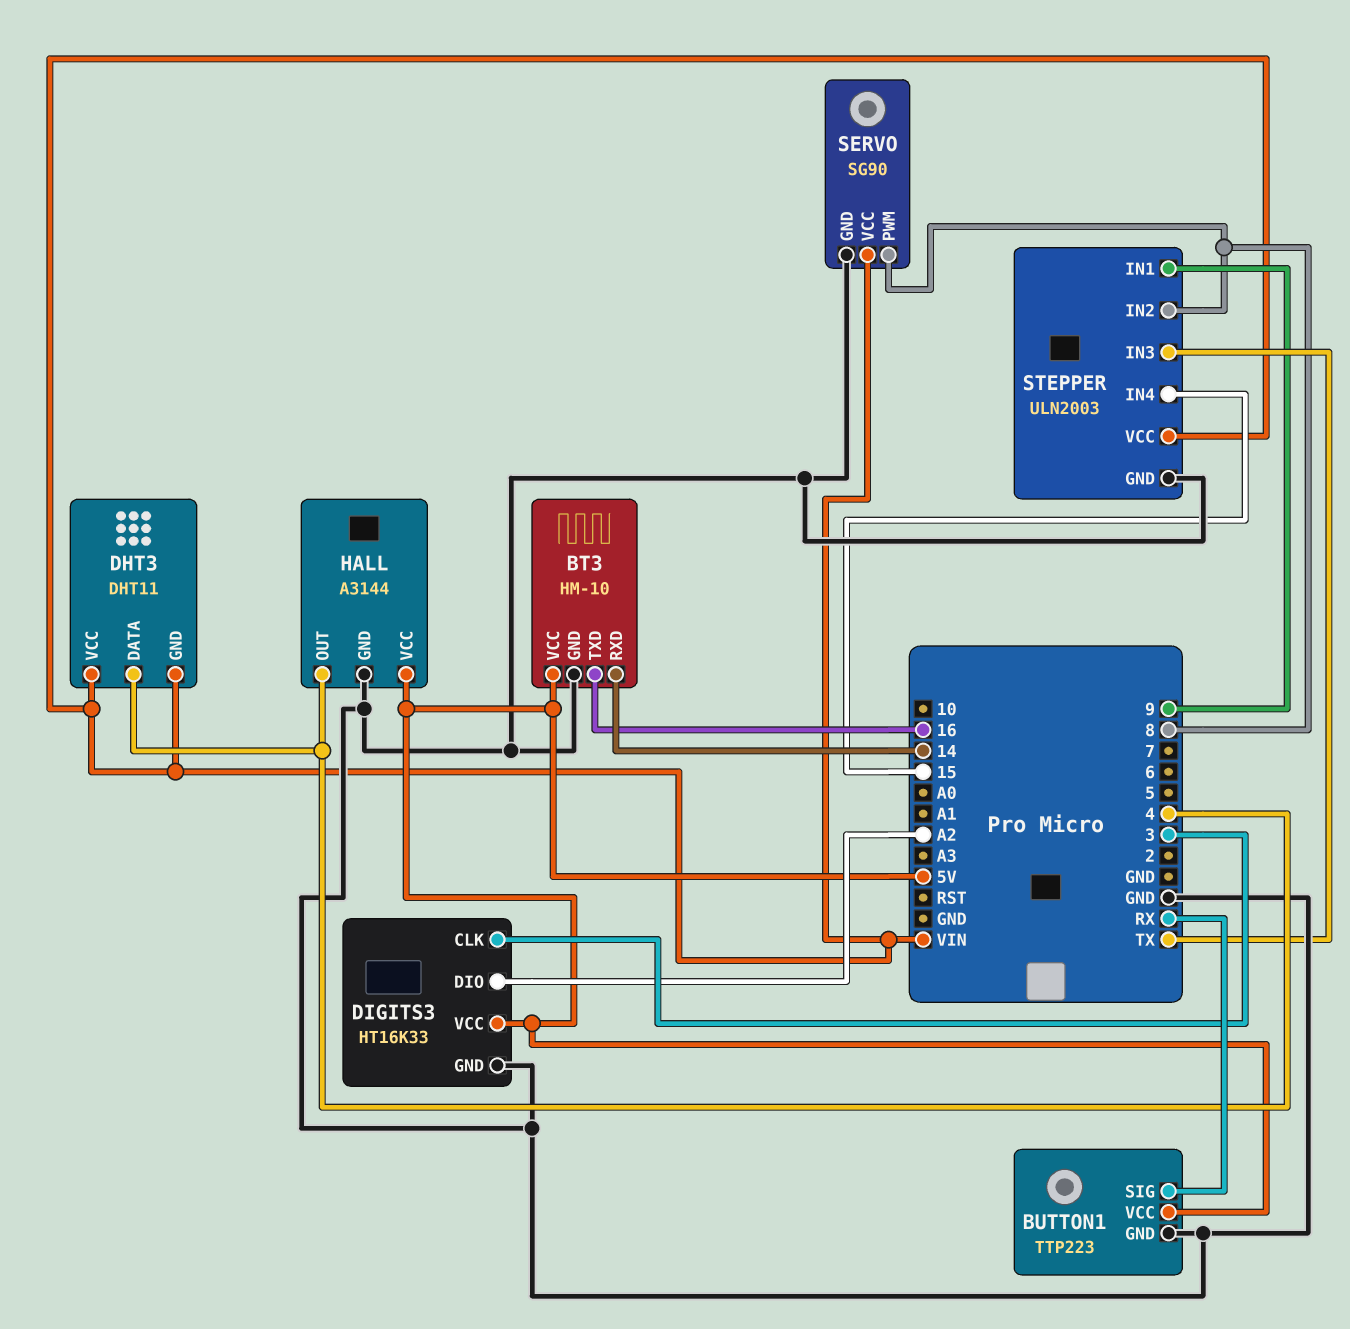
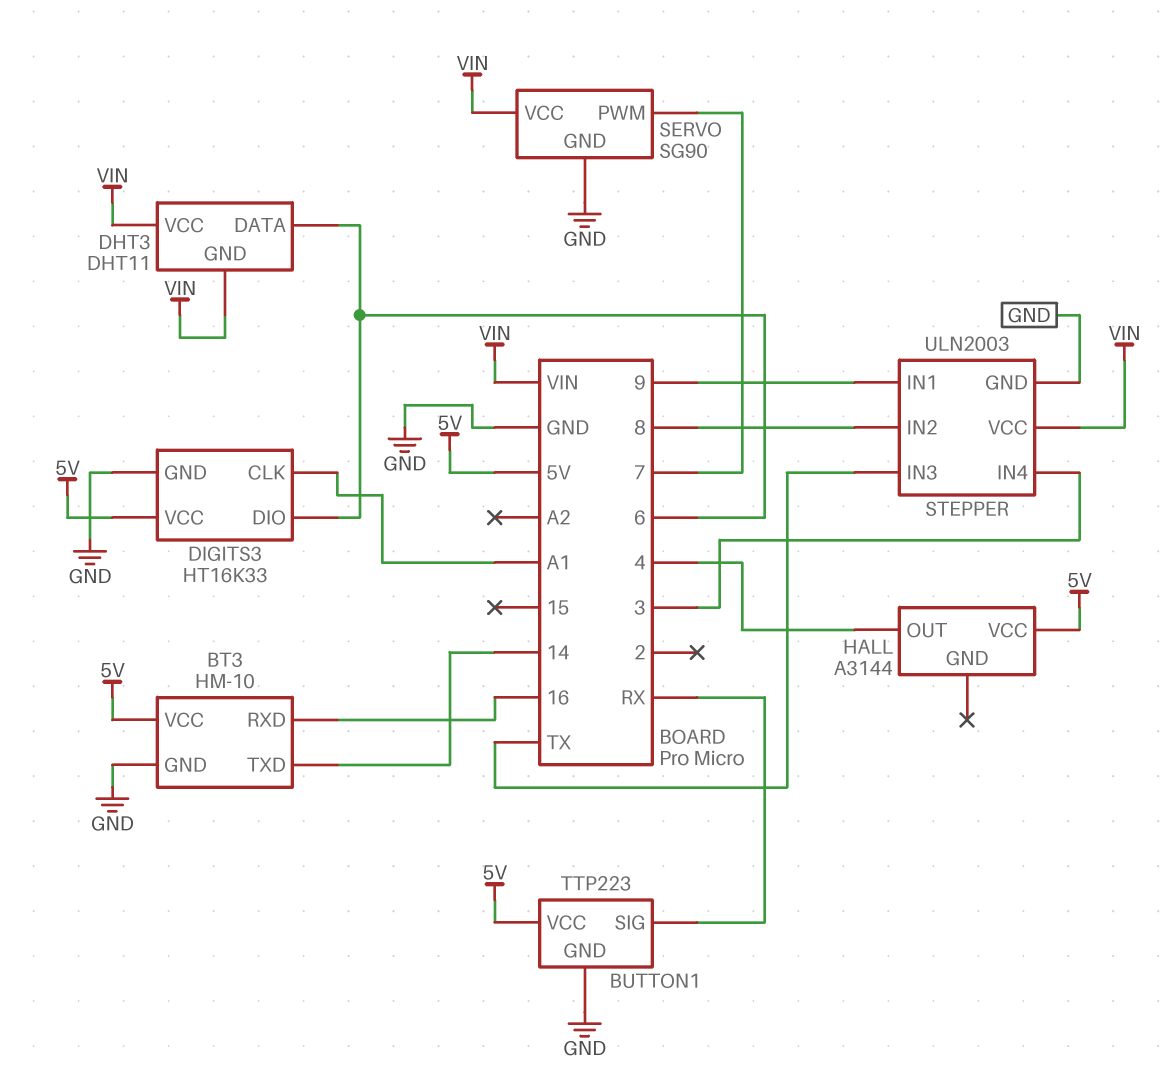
BT3 pin RXD: 14 -> 16
BT3 pin TXD: 16 -> 14
DHT3 pin DATA: 4 -> 6
DIGITS3 pin CLK: 3 -> A1
DIGITS3 pin DIO: A2 -> 6
HALL pin GND: GND -> none
SERVO pin PWM: 8 -> 7
STEPPER pin IN4: 15 -> 3

